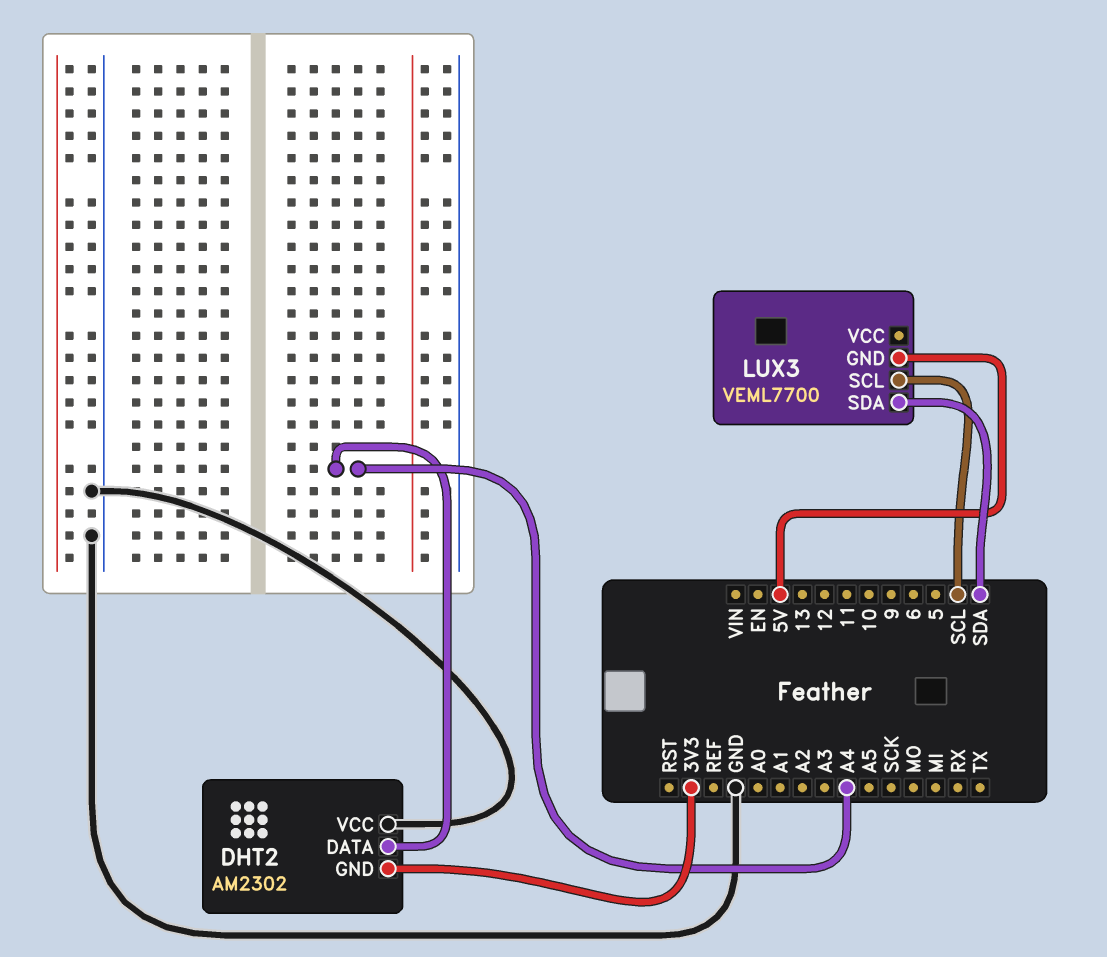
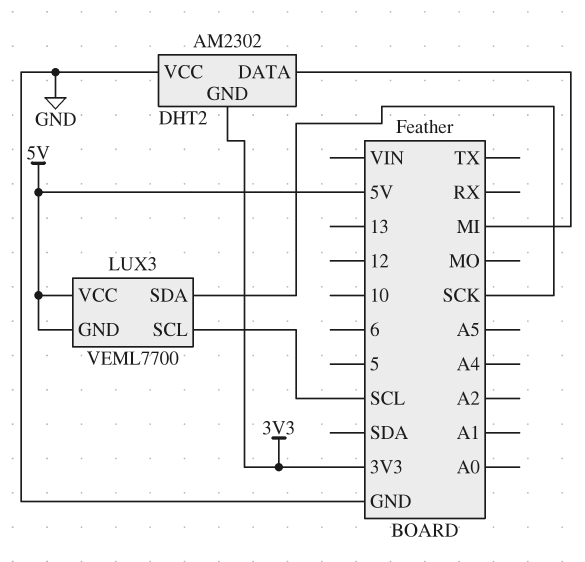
DHT2 pin DATA: A4 -> MI
LUX3 pin SDA: SDA -> SCK
LUX3 pin VCC: none -> 5V

